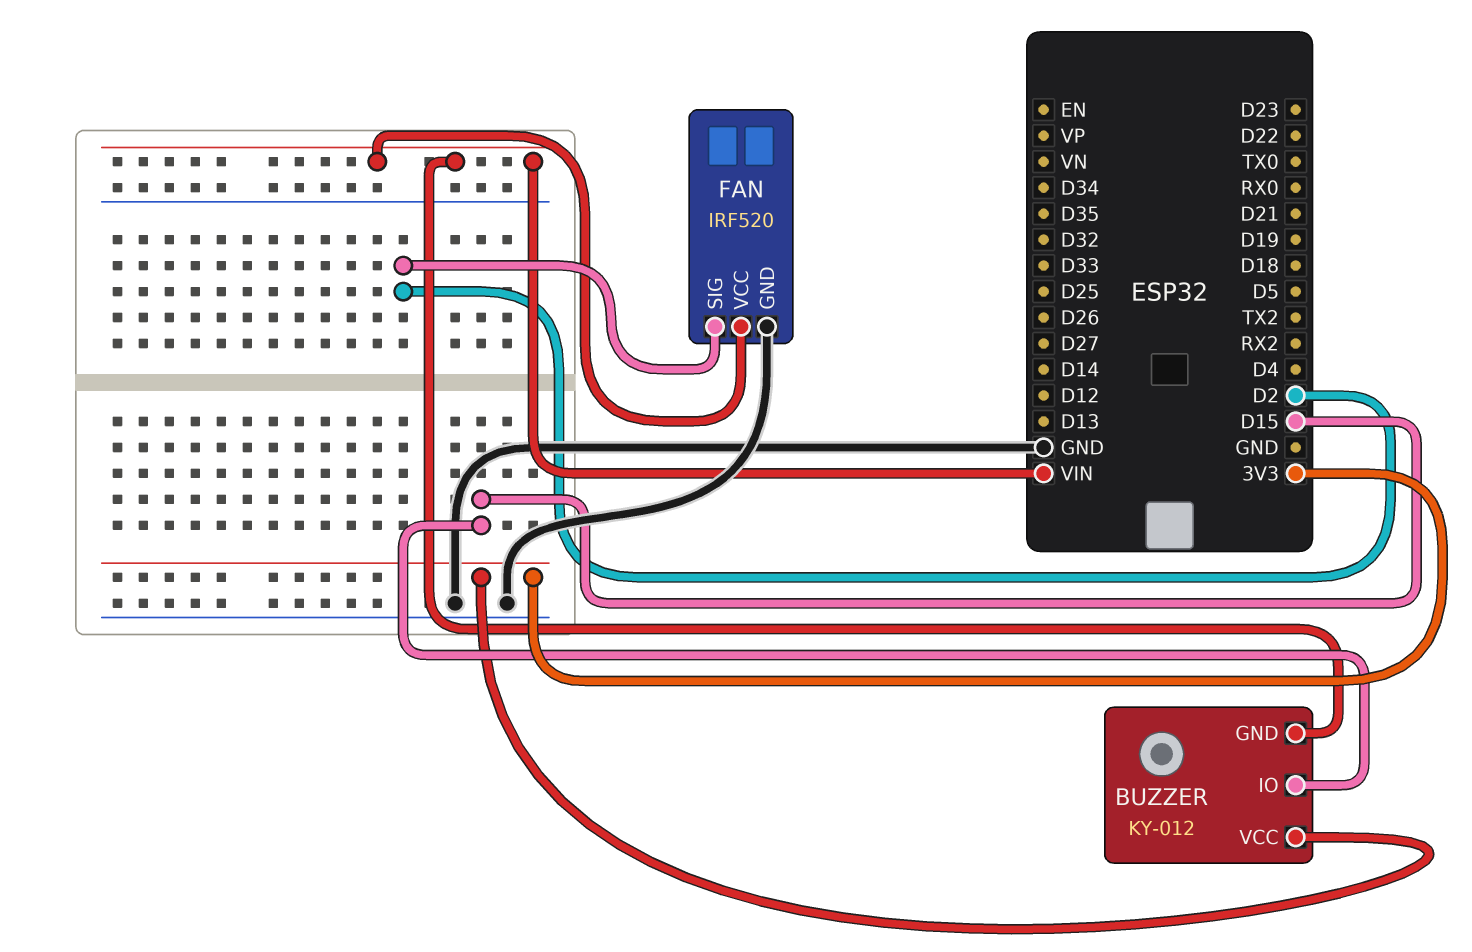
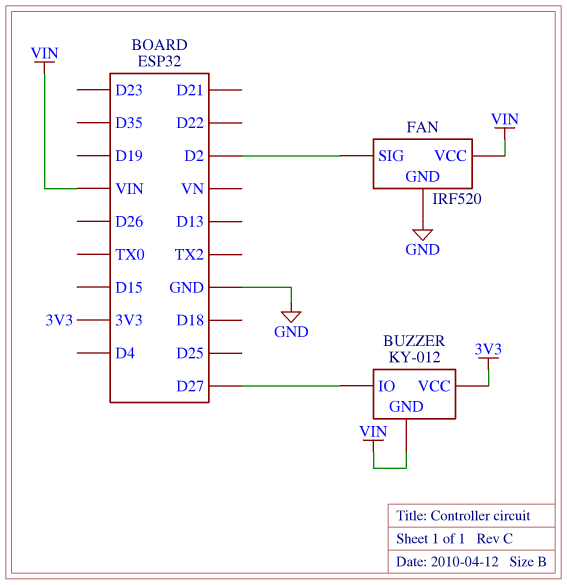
BUZZER pin IO: D15 -> D27

